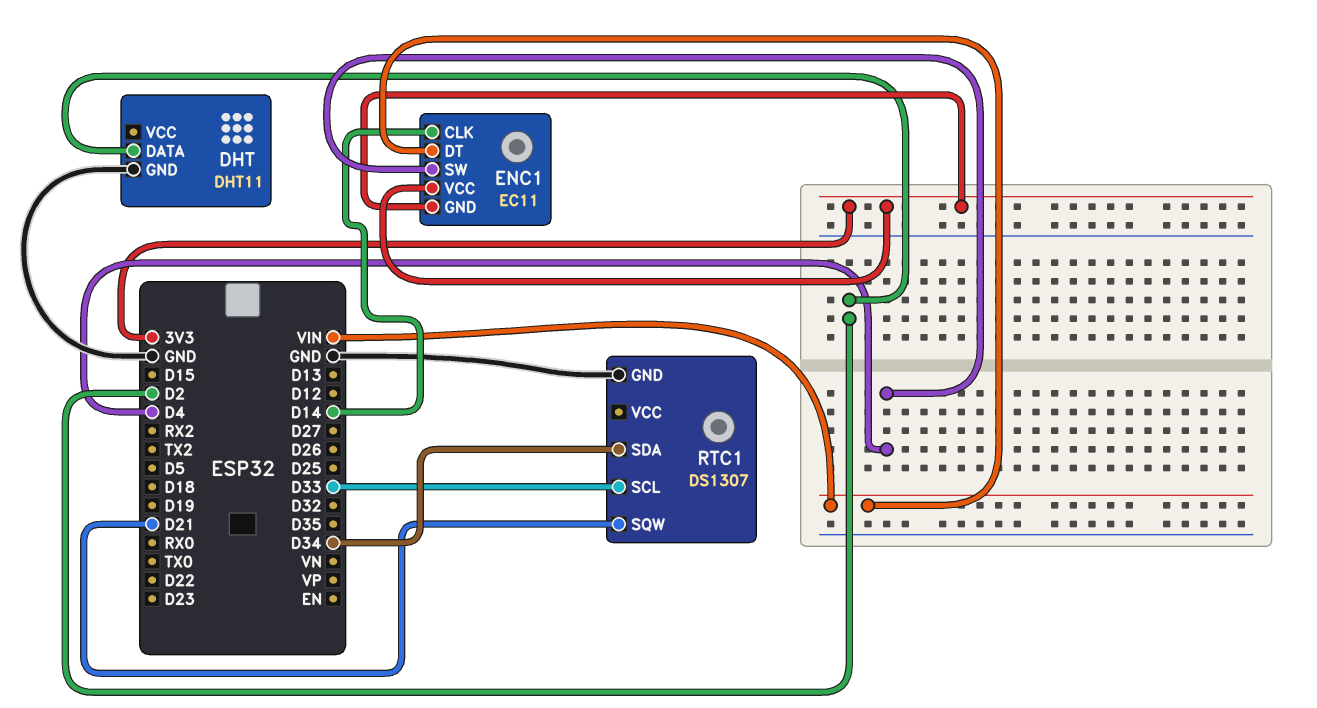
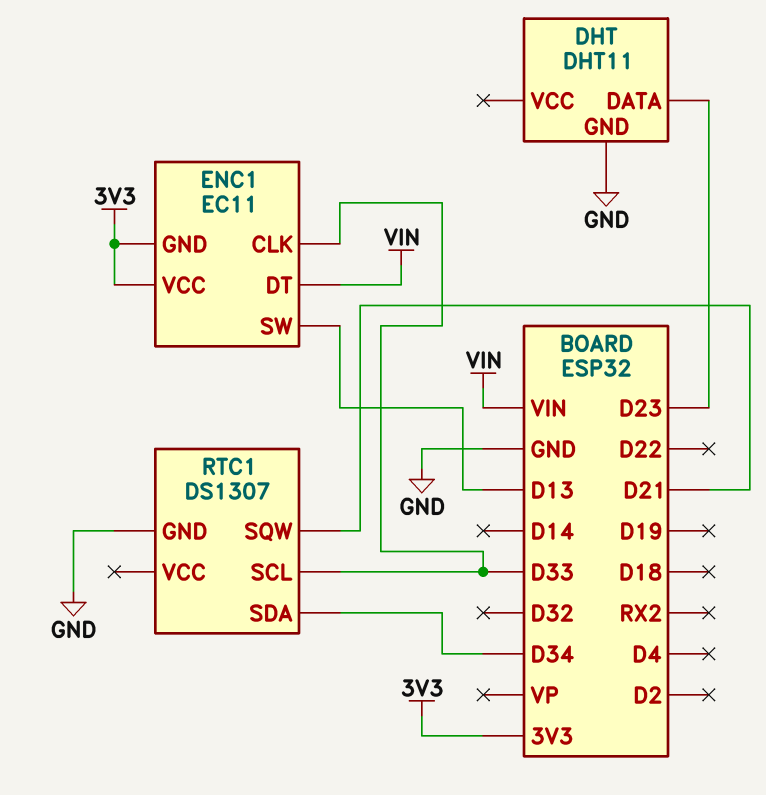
DHT pin DATA: D2 -> D23
ENC1 pin CLK: D14 -> D33
ENC1 pin SW: D4 -> D13

